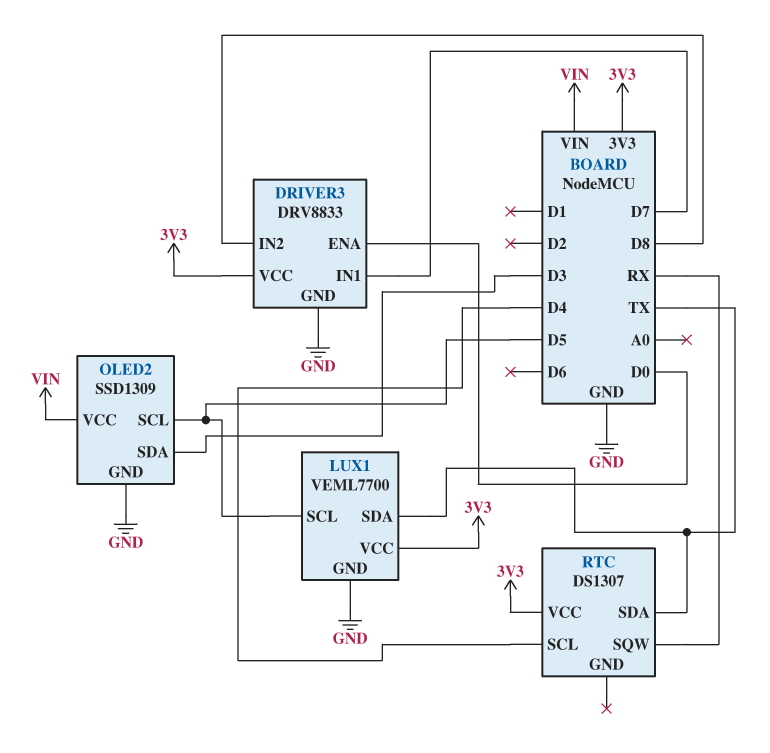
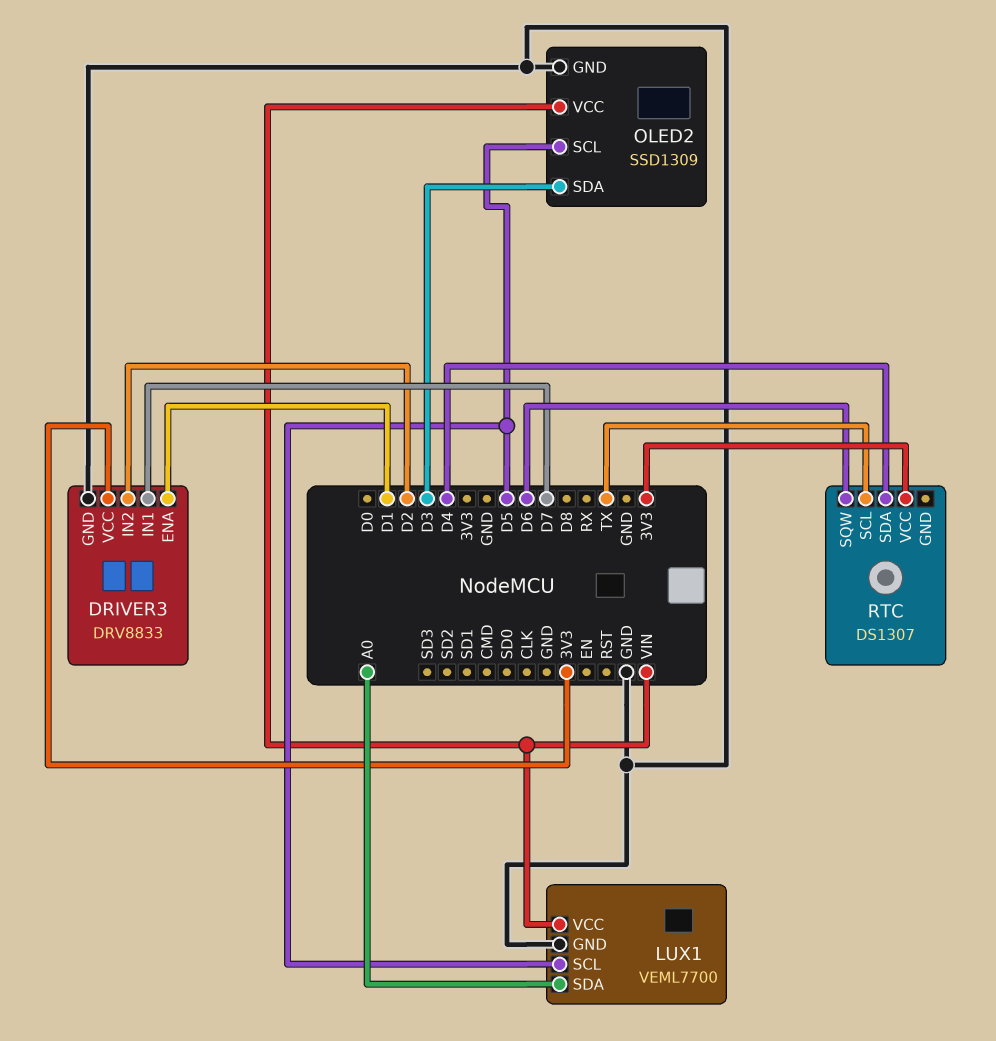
DRIVER3 pin ENA: D0 -> D1
DRIVER3 pin IN2: D8 -> D2
LUX1 pin SDA: TX -> A0
LUX1 pin VCC: 3V3 -> VIN
RTC pin SCL: D4 -> TX
RTC pin SDA: TX -> D4
RTC pin SQW: RX -> D6

